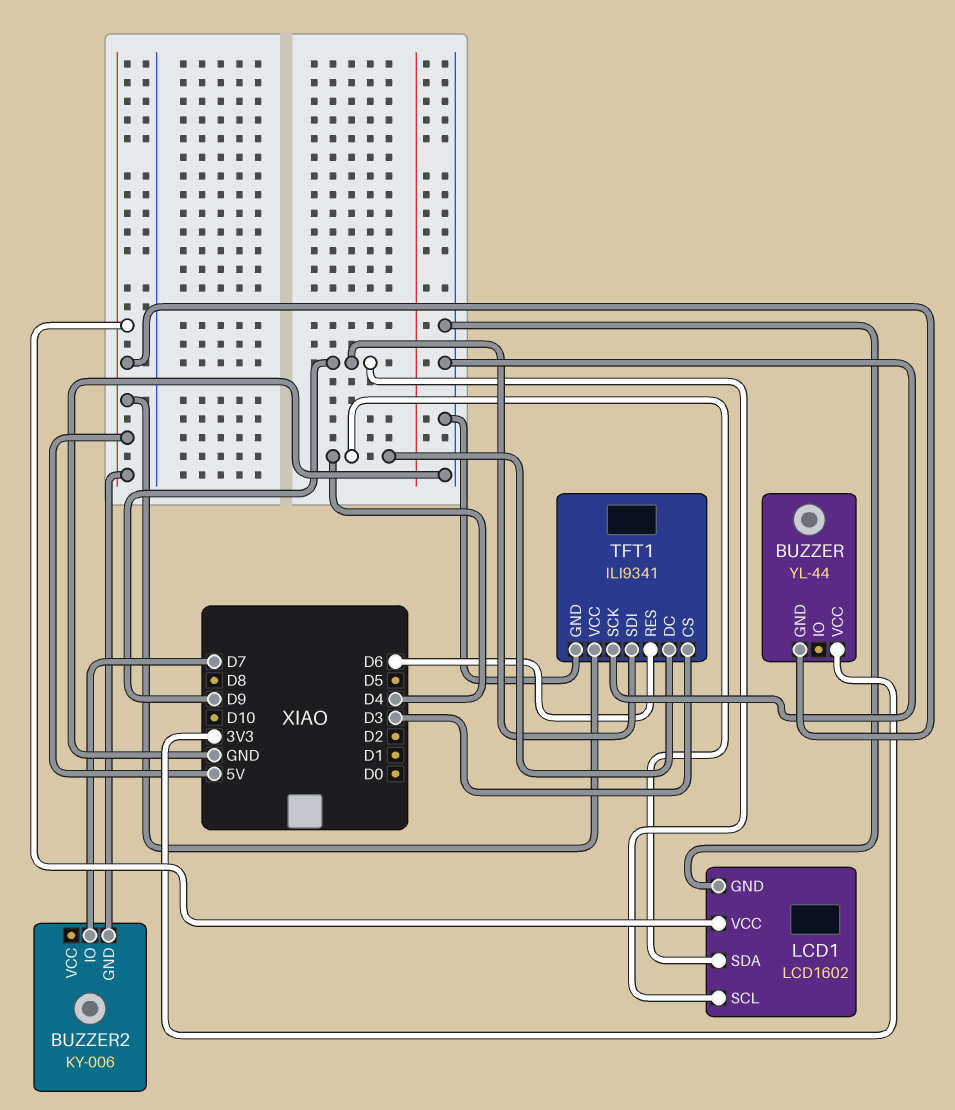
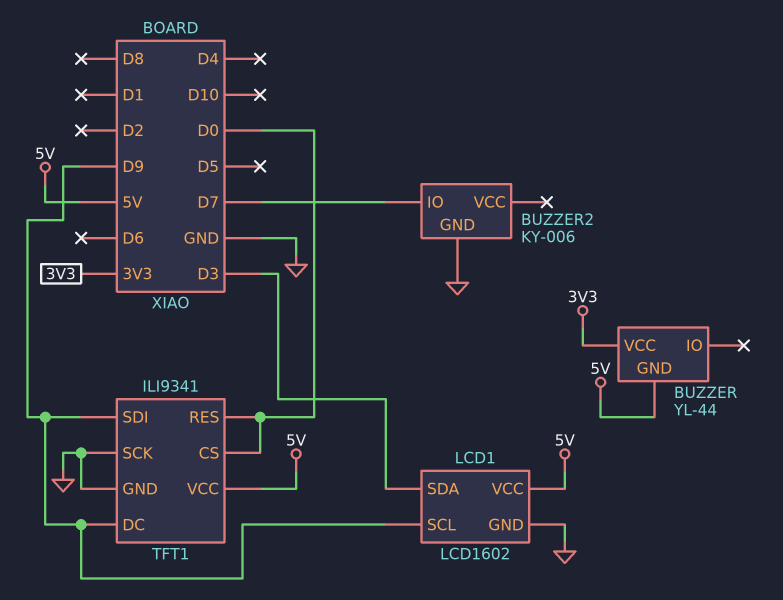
BUZZER2 pin GND: 5V -> GND
LCD1 pin SDA: D4 -> D3
TFT1 pin CS: D3 -> D0
TFT1 pin DC: D4 -> D9
TFT1 pin RES: D6 -> D0

